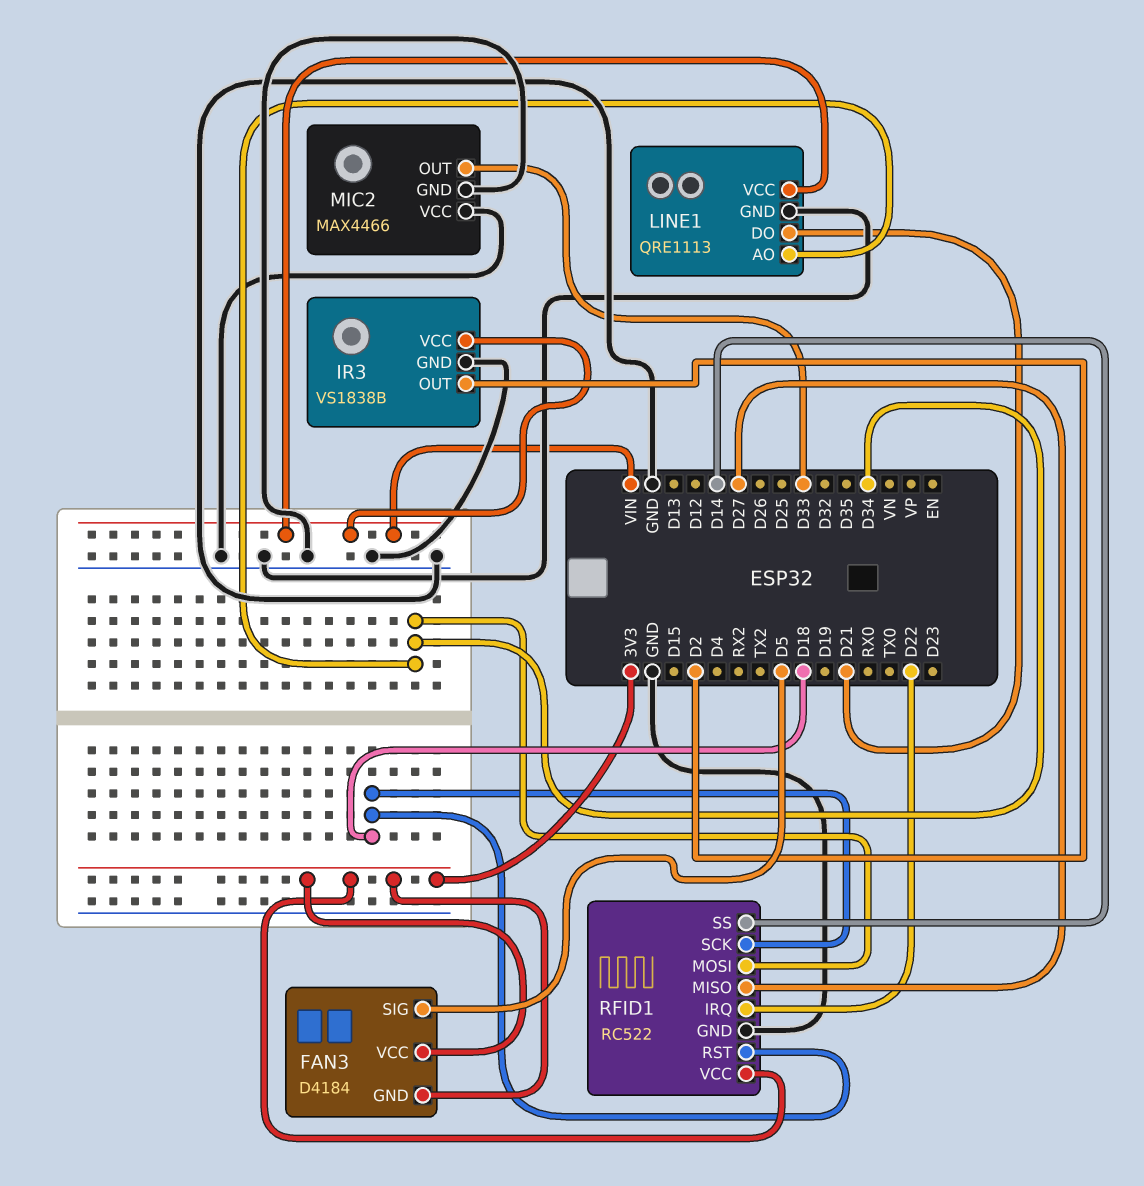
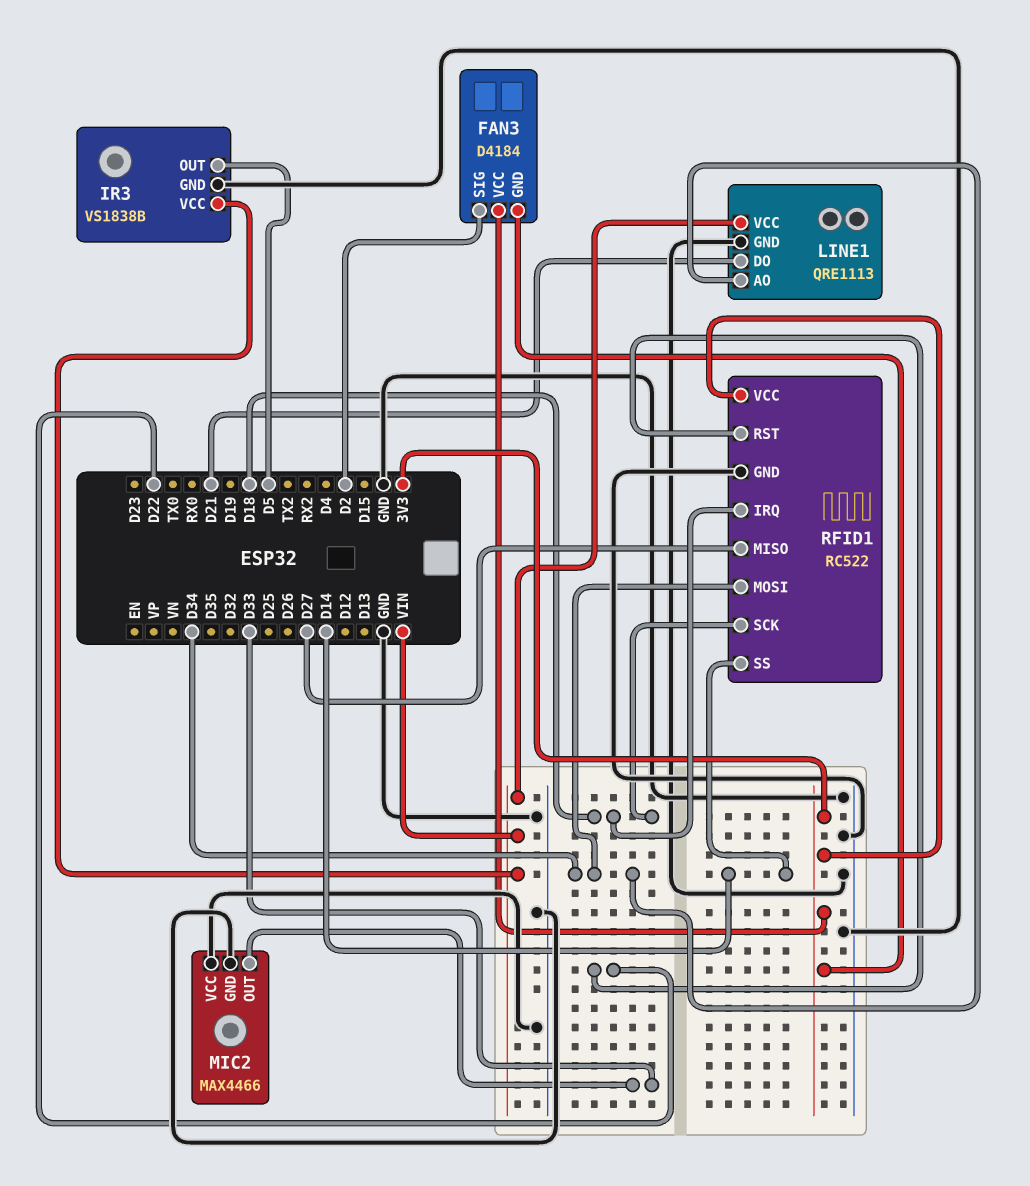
FAN3 pin SIG: D5 -> D2
IR3 pin OUT: D2 -> D5
RFID1 pin IRQ: D22 -> D18
RFID1 pin RST: D18 -> D22

